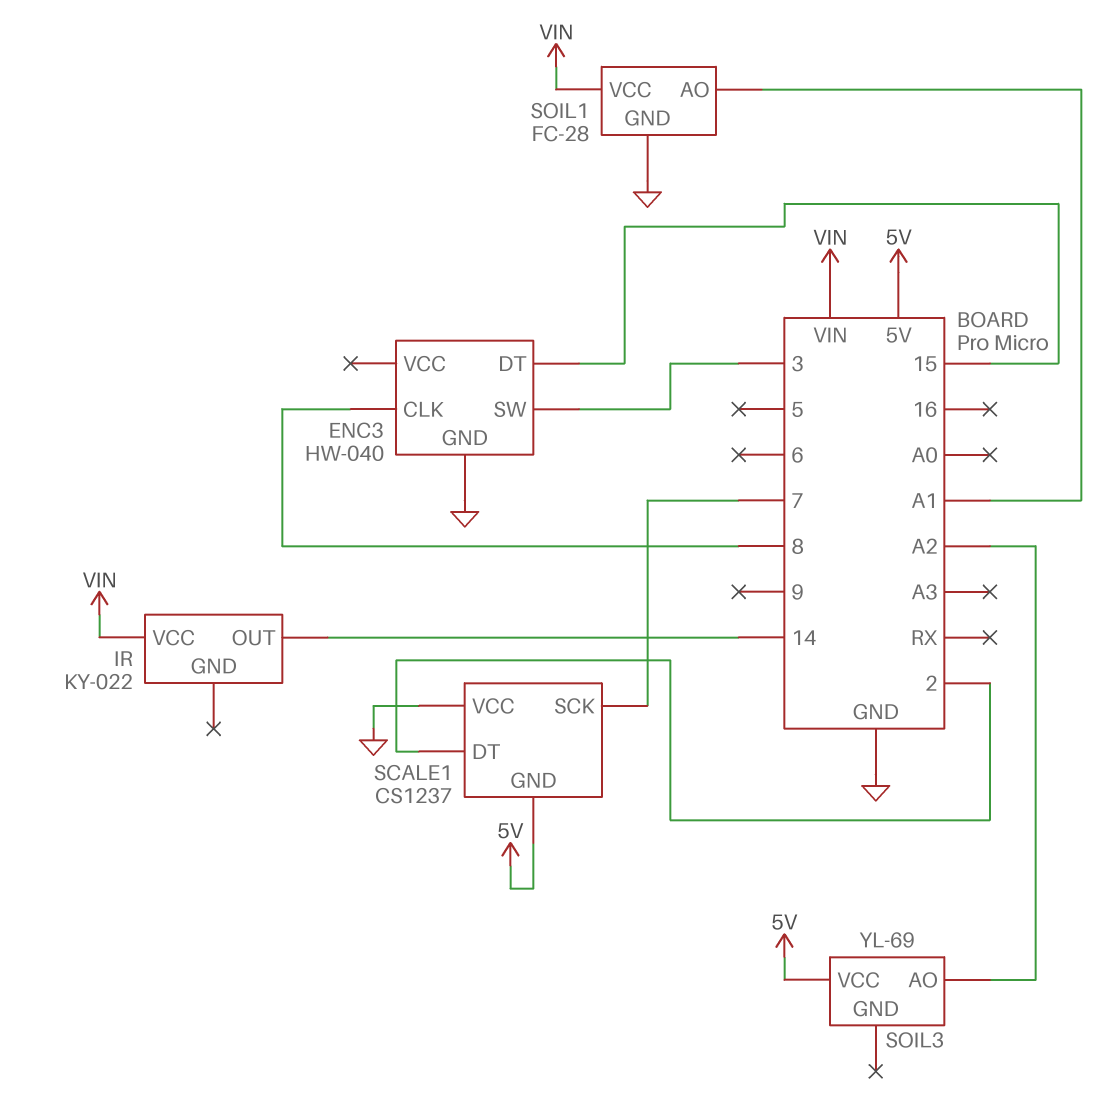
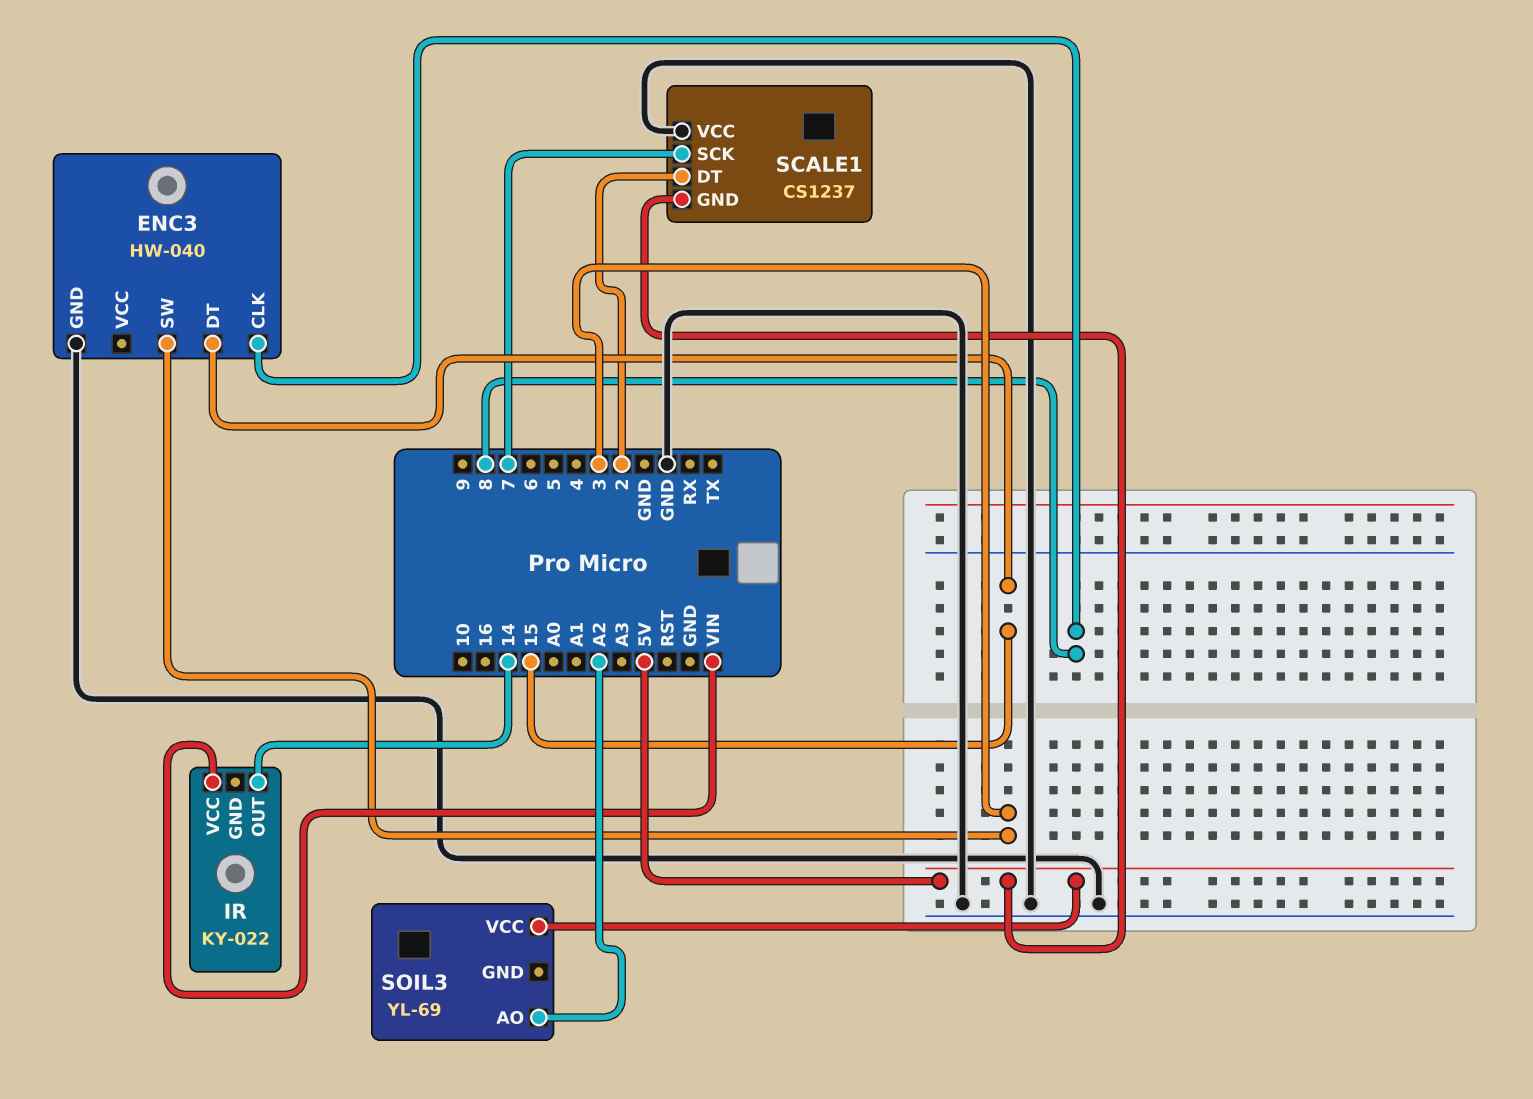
SOIL1: FC-28 -> none
SOIL1 pin AO: A1 -> none
SOIL1 pin GND: GND -> none
SOIL1 pin VCC: VIN -> none

